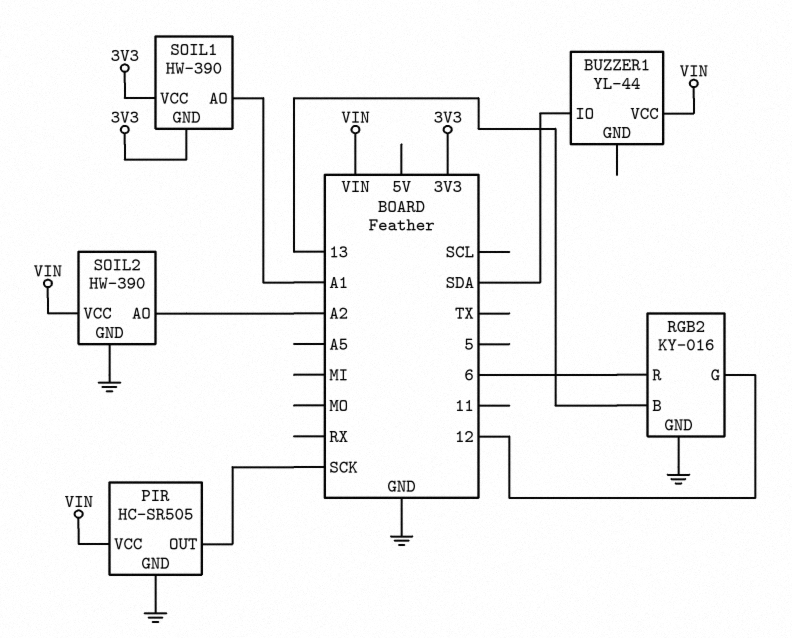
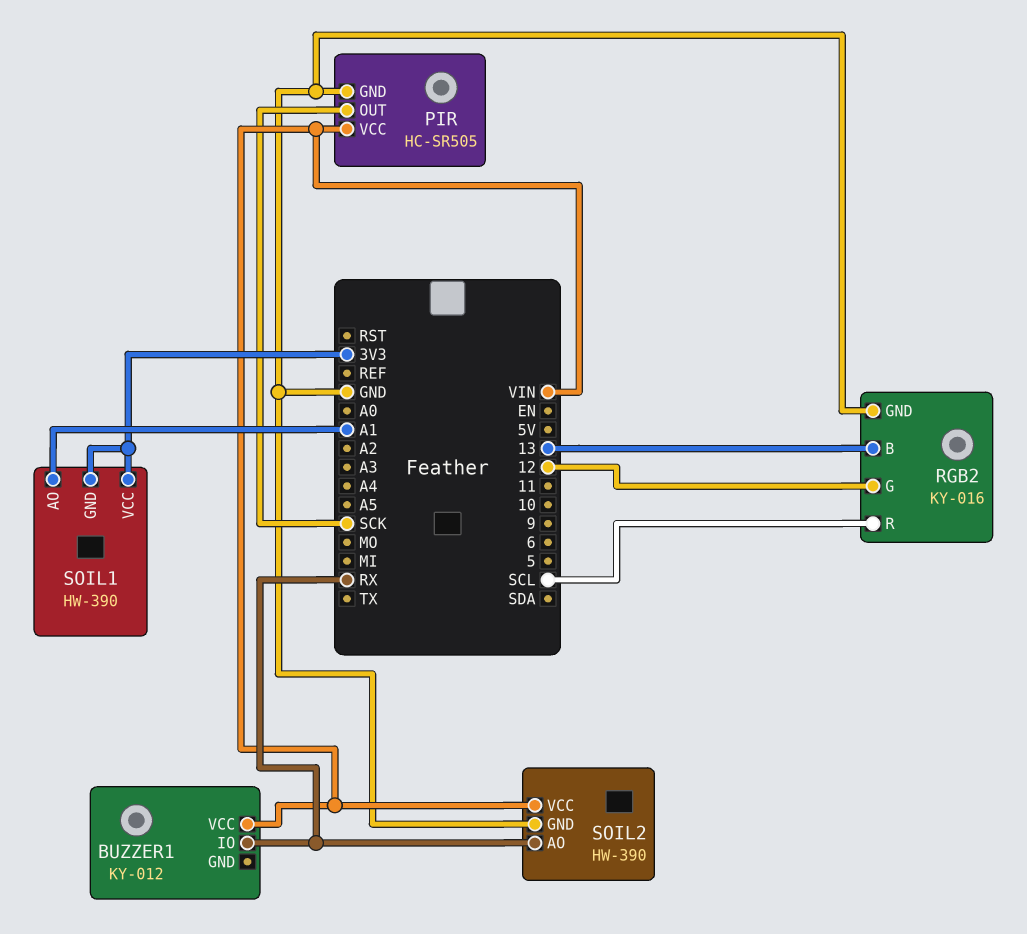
BUZZER1: YL-44 -> KY-012
BUZZER1 pin IO: SDA -> RX
RGB2 pin R: 6 -> SCL
SOIL2 pin AO: A2 -> RX

